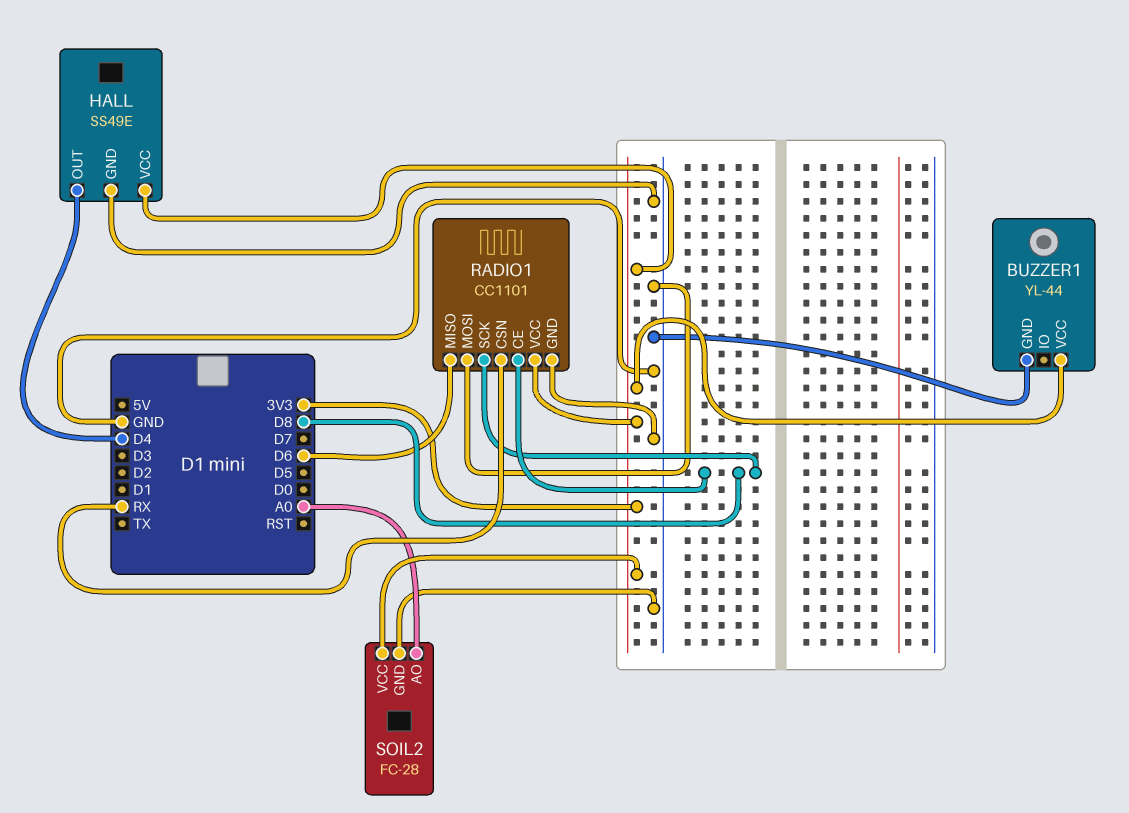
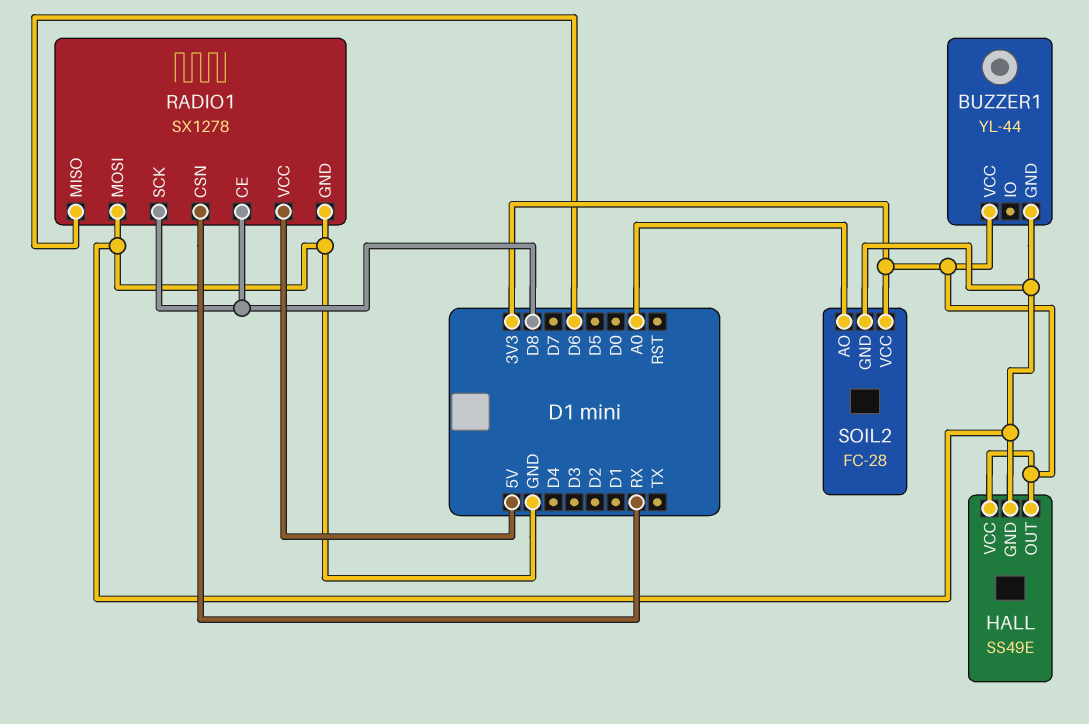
HALL pin OUT: D4 -> 3V3
RADIO1: CC1101 -> SX1278
RADIO1 pin VCC: 3V3 -> 5V

